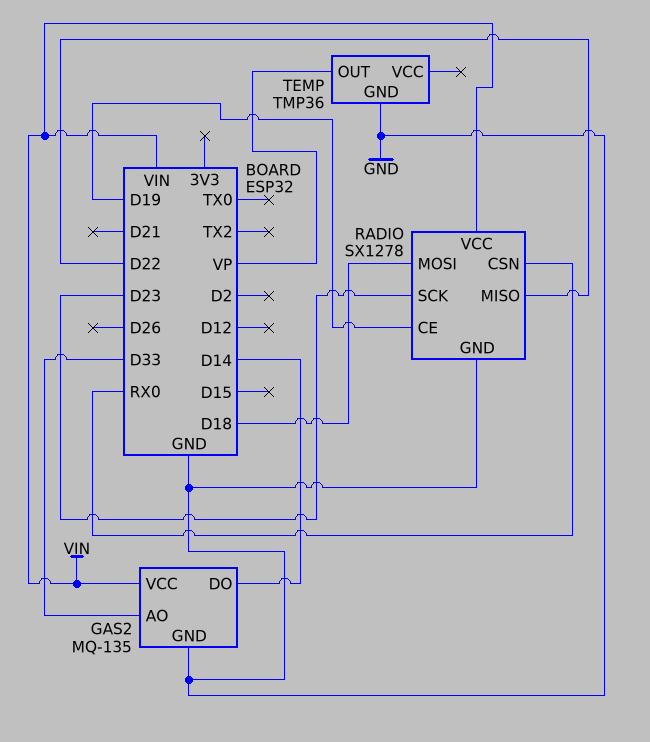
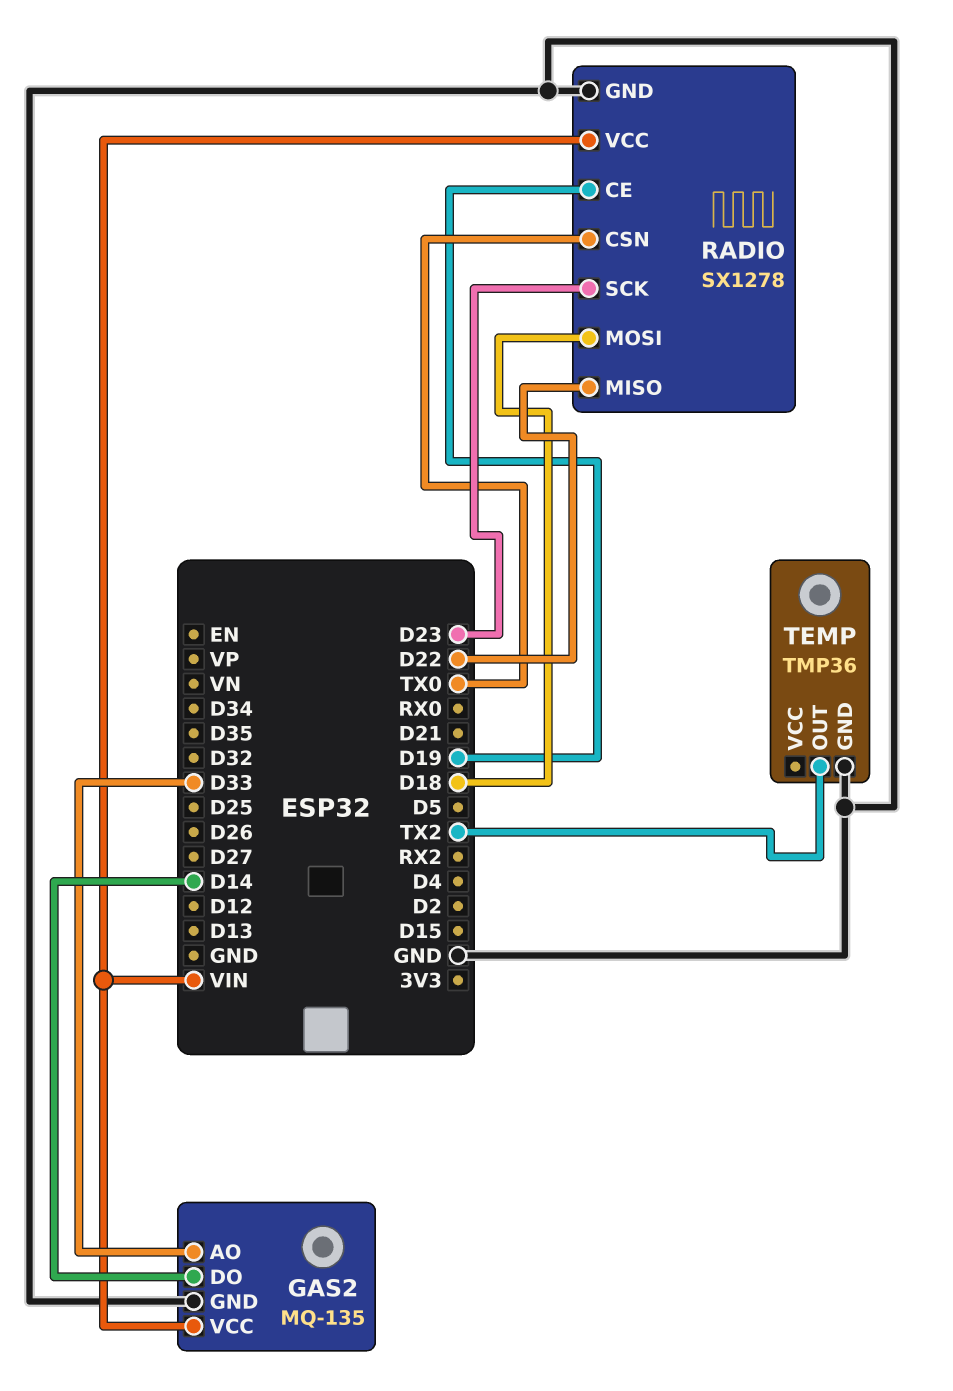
RADIO pin CSN: RX0 -> TX0
TEMP pin OUT: VP -> TX2

